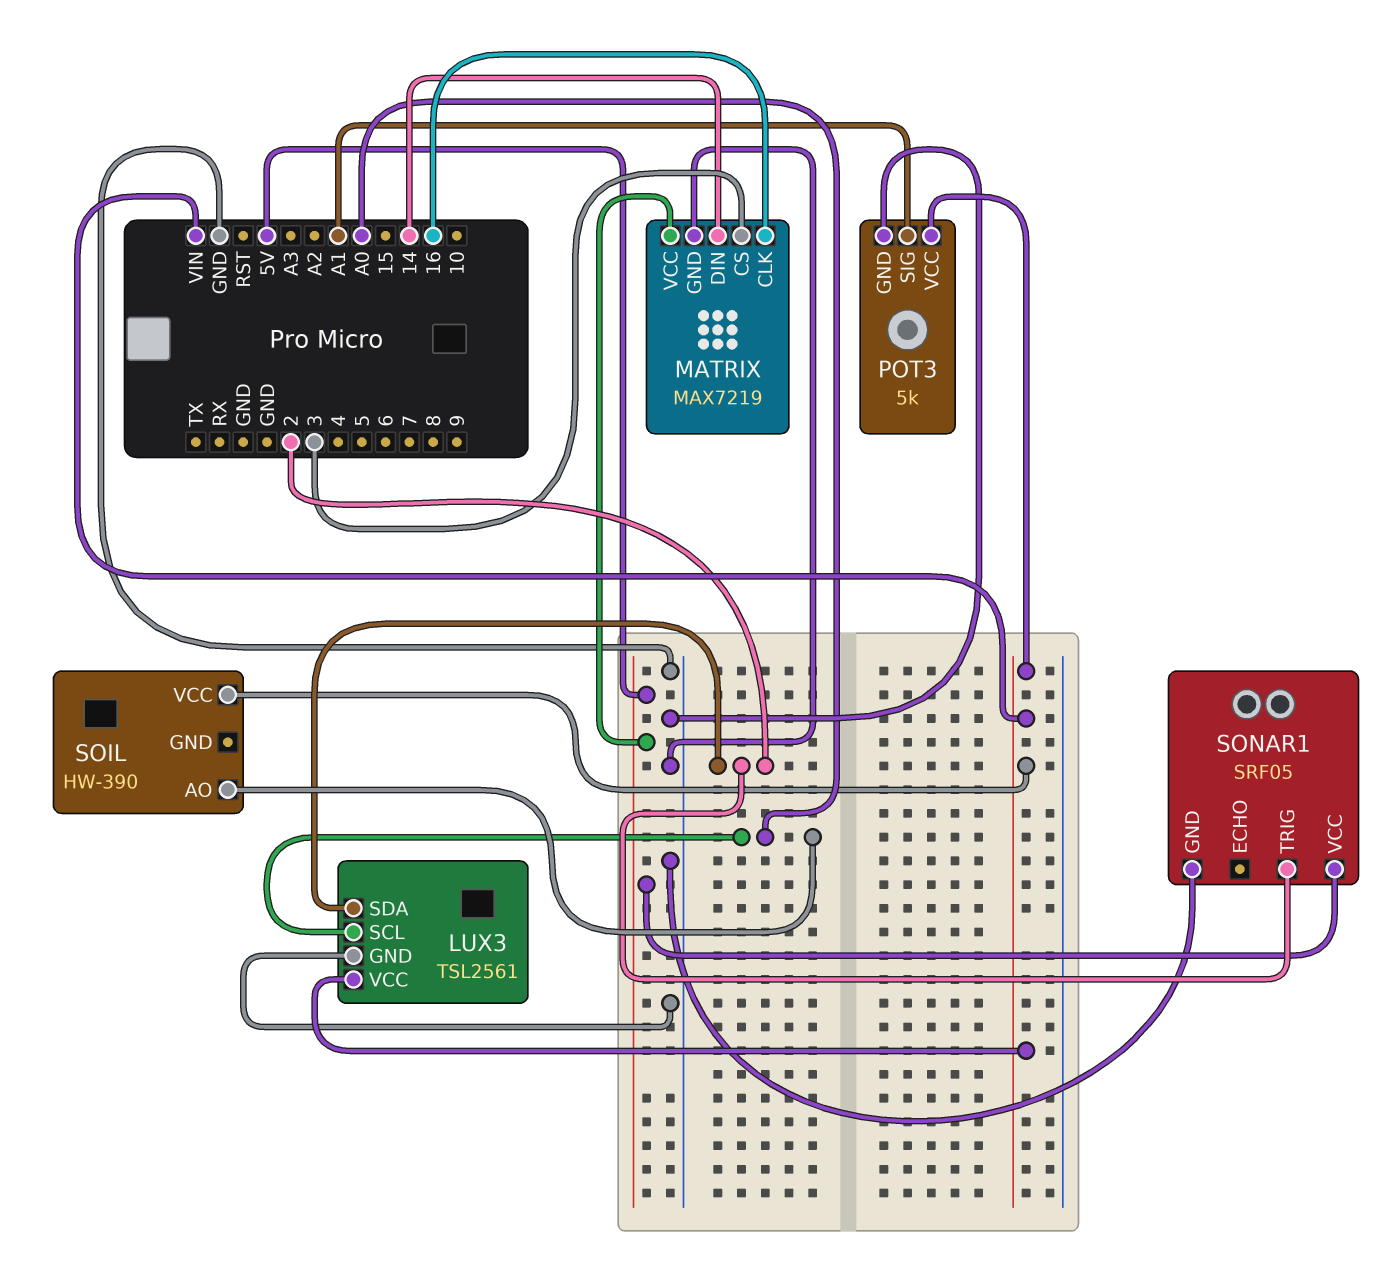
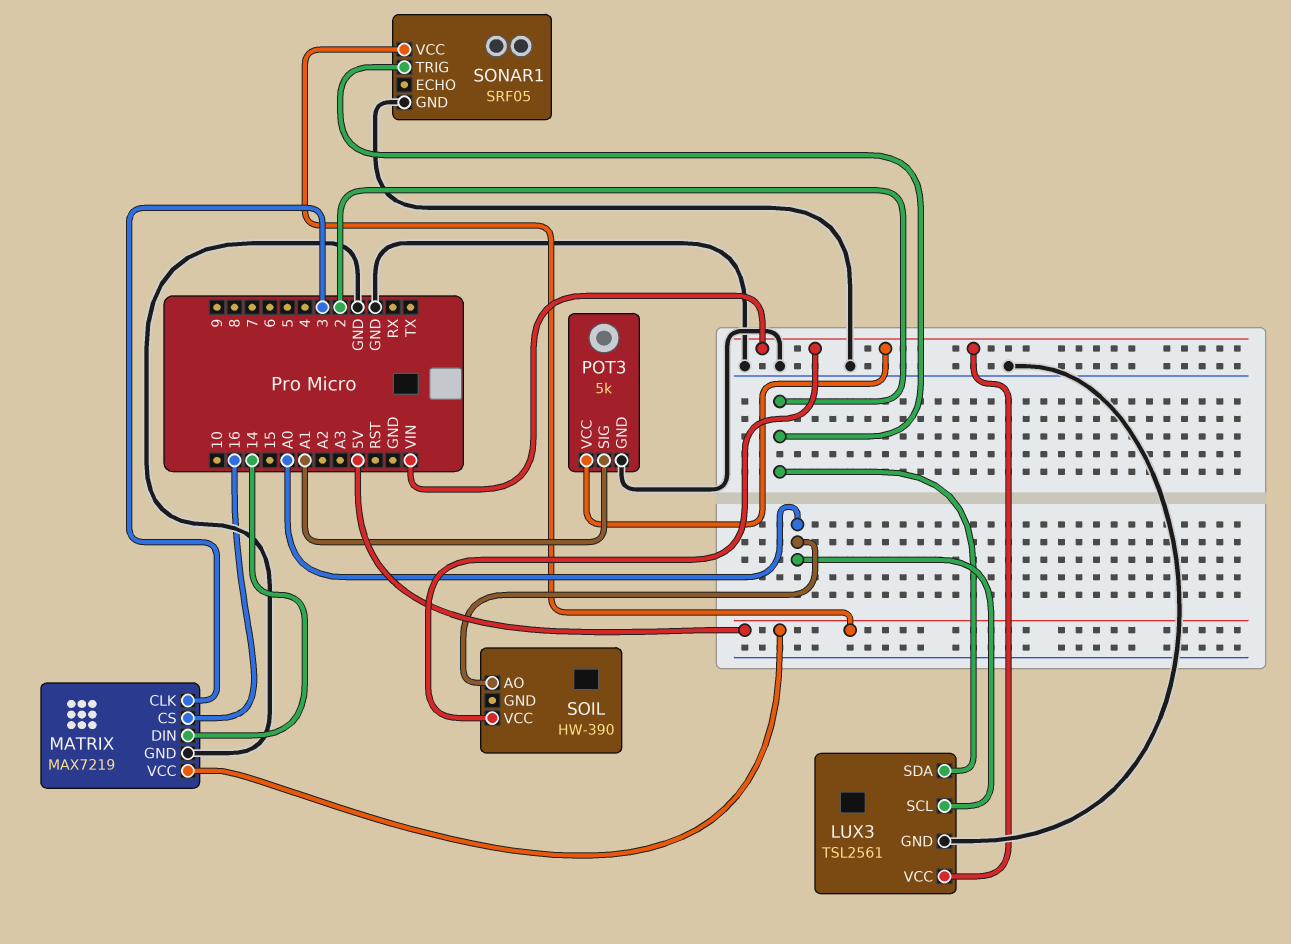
MATRIX pin CLK: 16 -> 3
MATRIX pin CS: 3 -> 16

